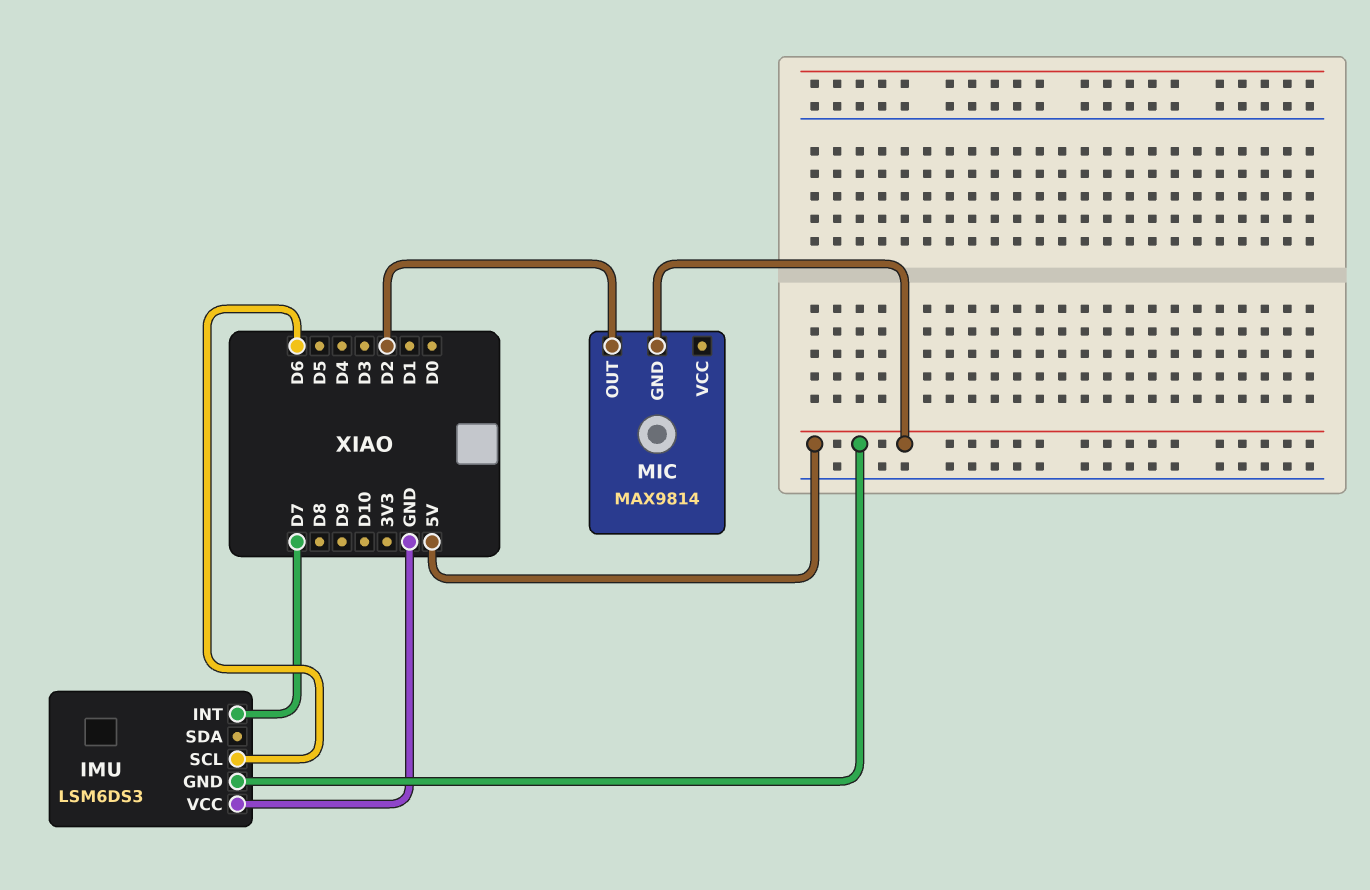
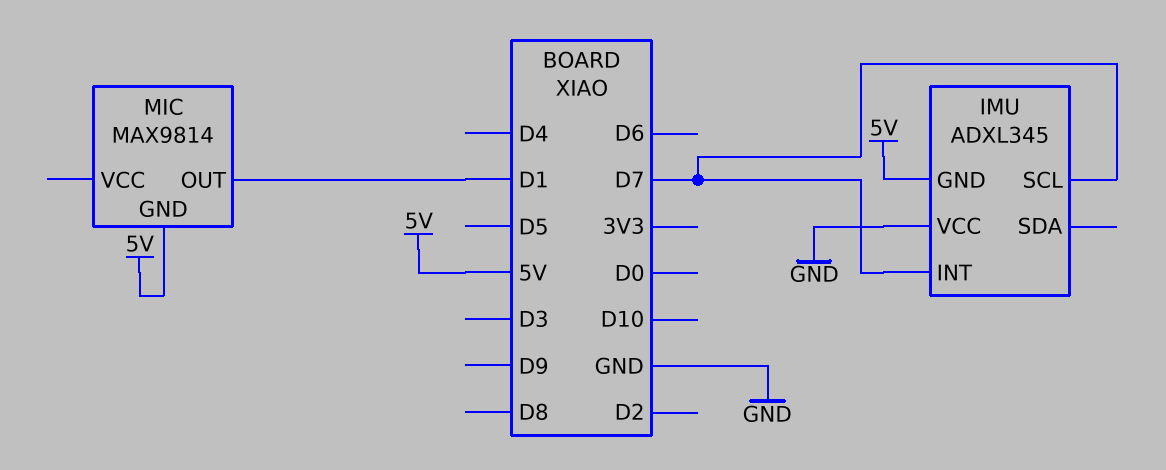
IMU: LSM6DS3 -> ADXL345
IMU pin SCL: D6 -> D7
MIC pin OUT: D2 -> D1

